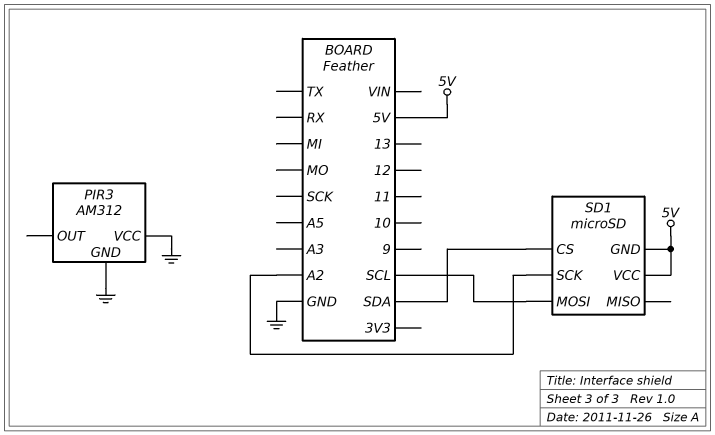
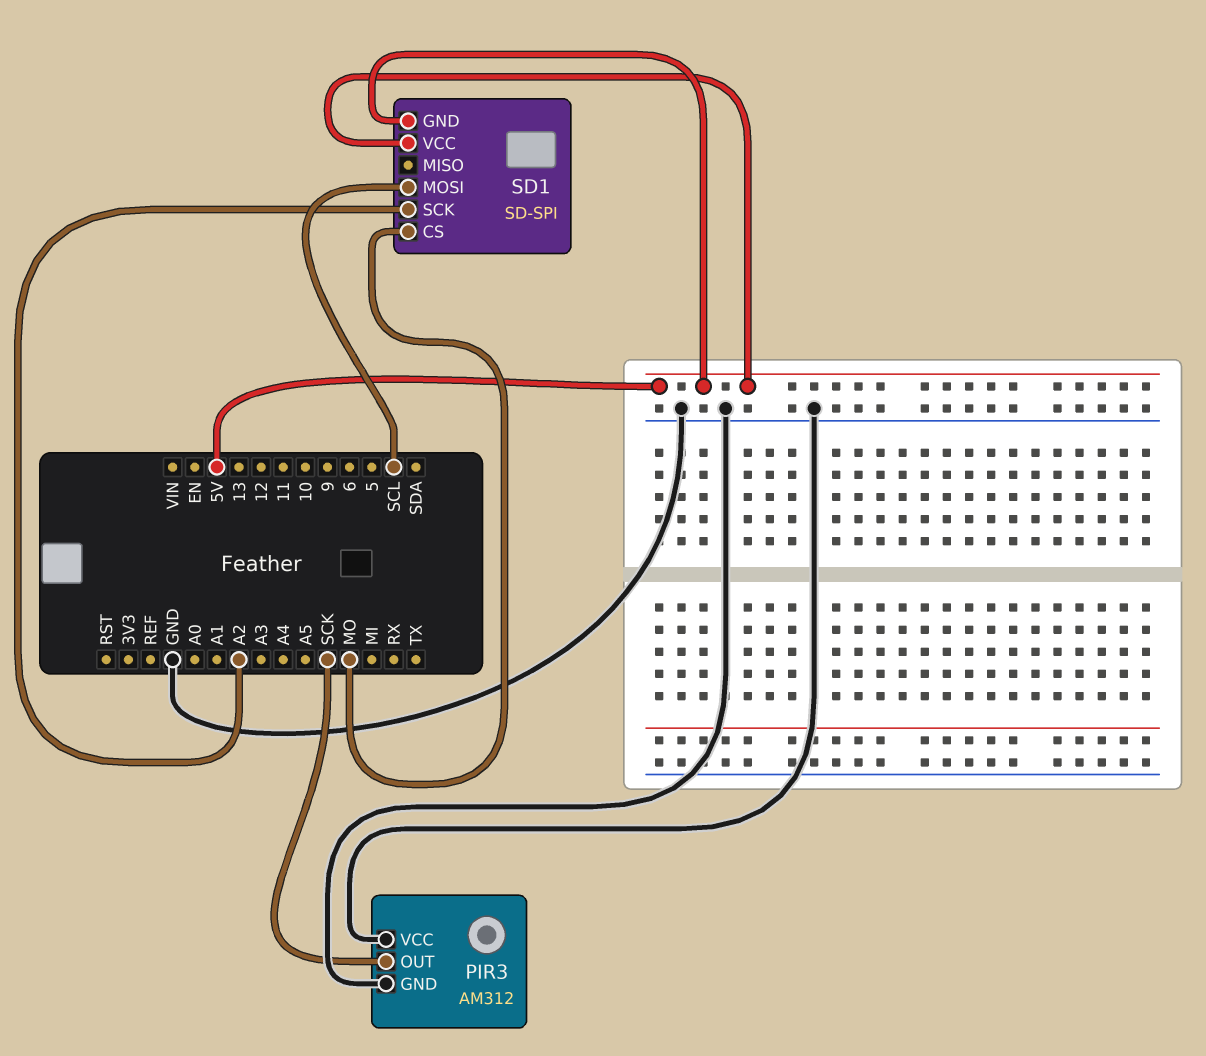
PIR3 pin OUT: none -> SCK
SD1: microSD -> SD-SPI
SD1 pin CS: SDA -> MO

